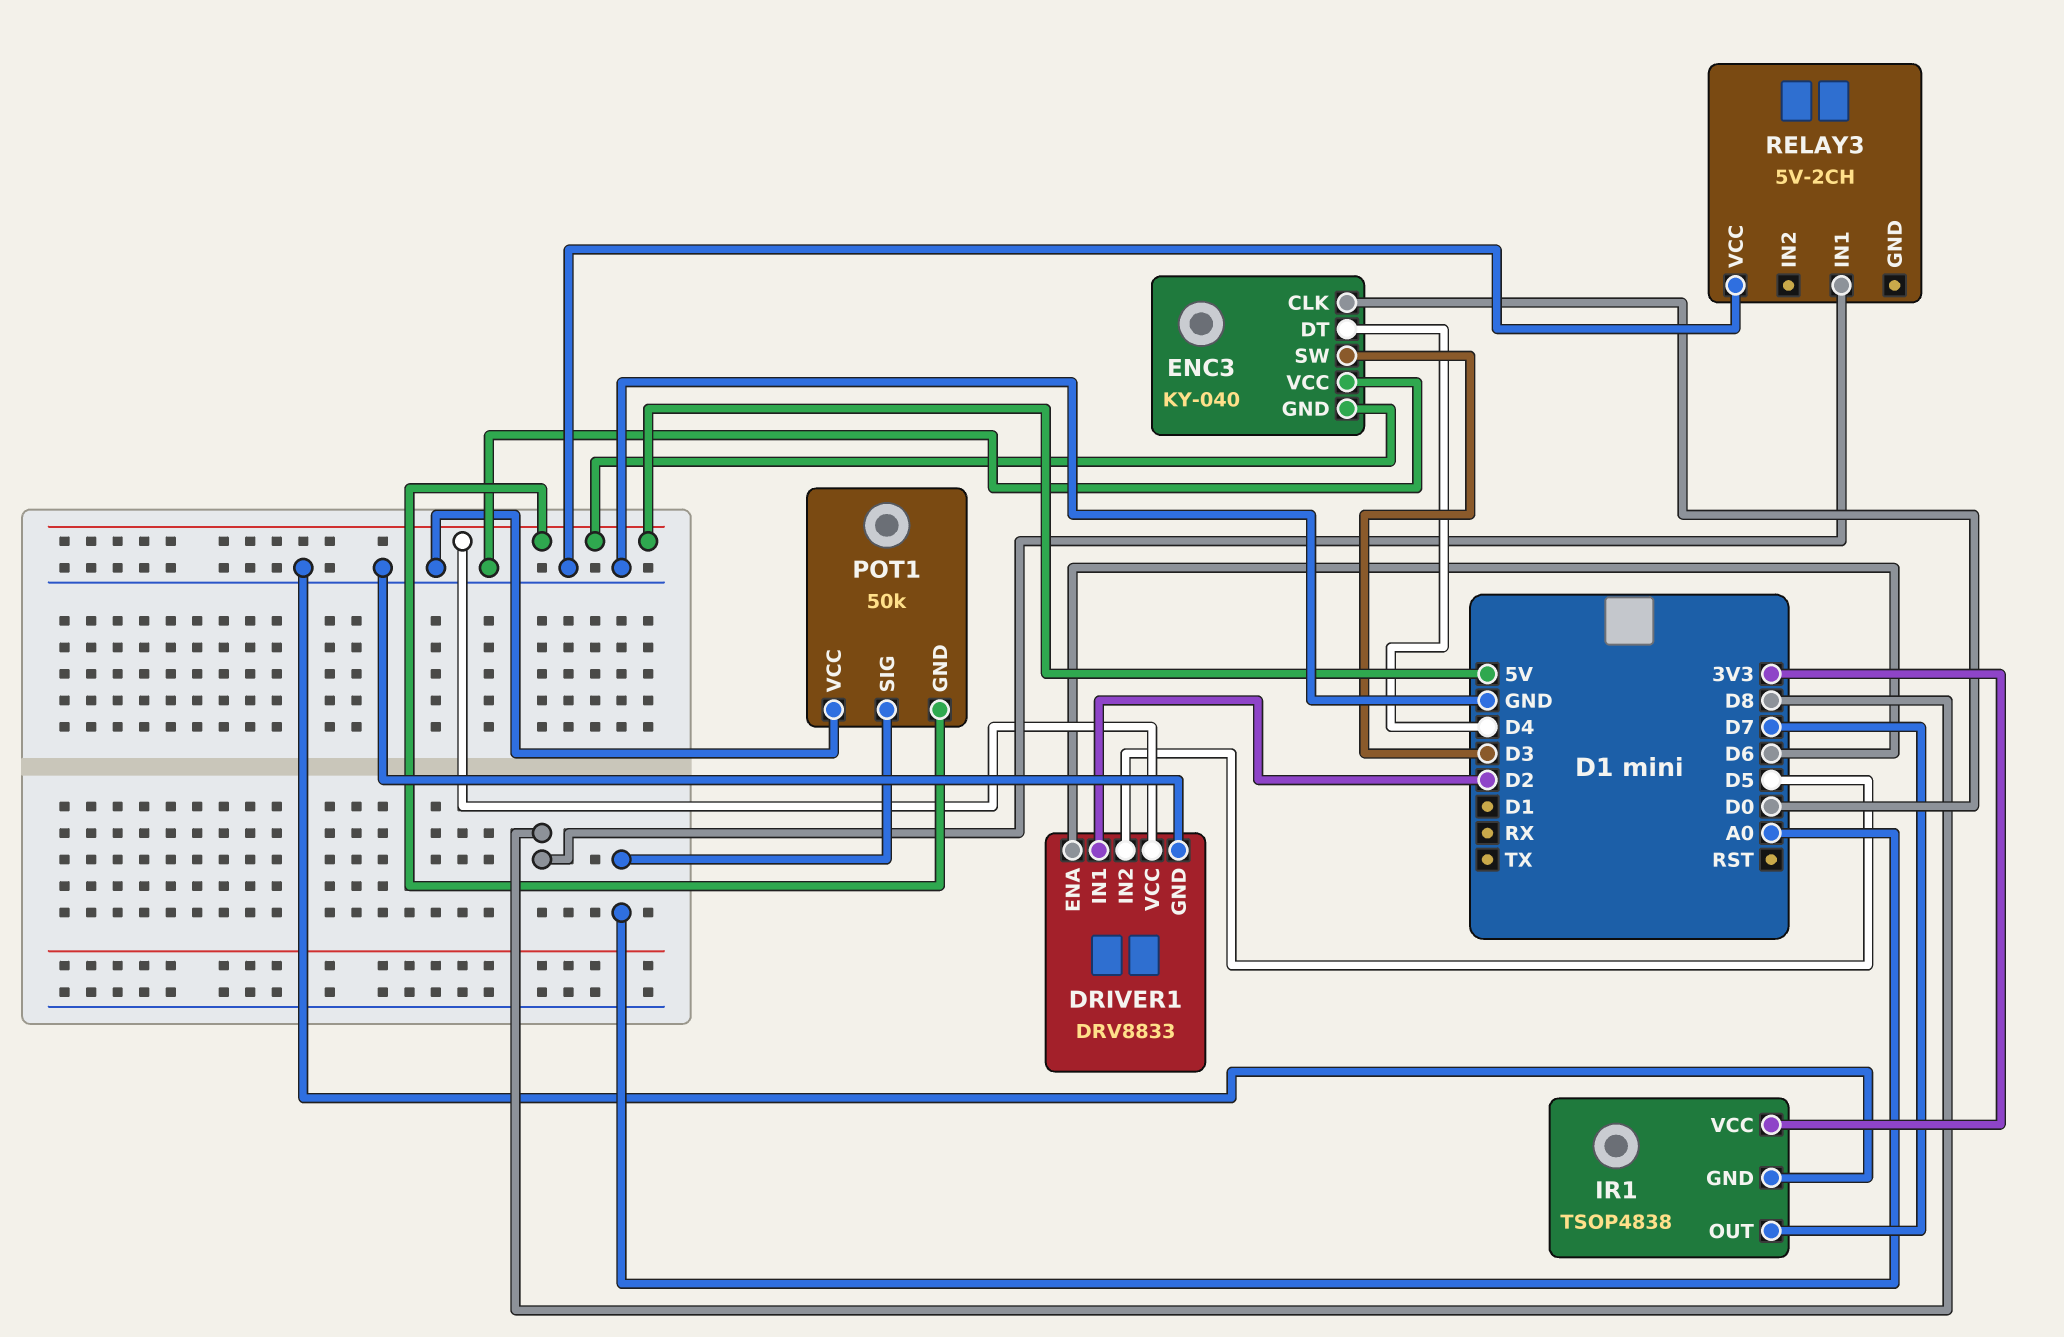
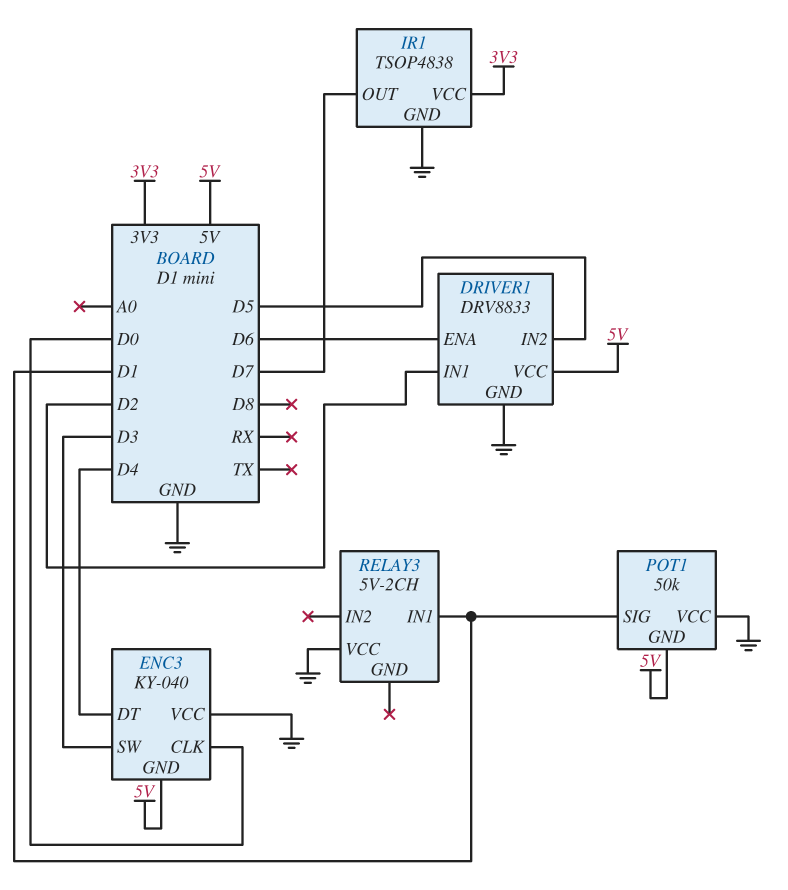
POT1 pin SIG: A0 -> D1
RELAY3 pin IN1: D8 -> D1

